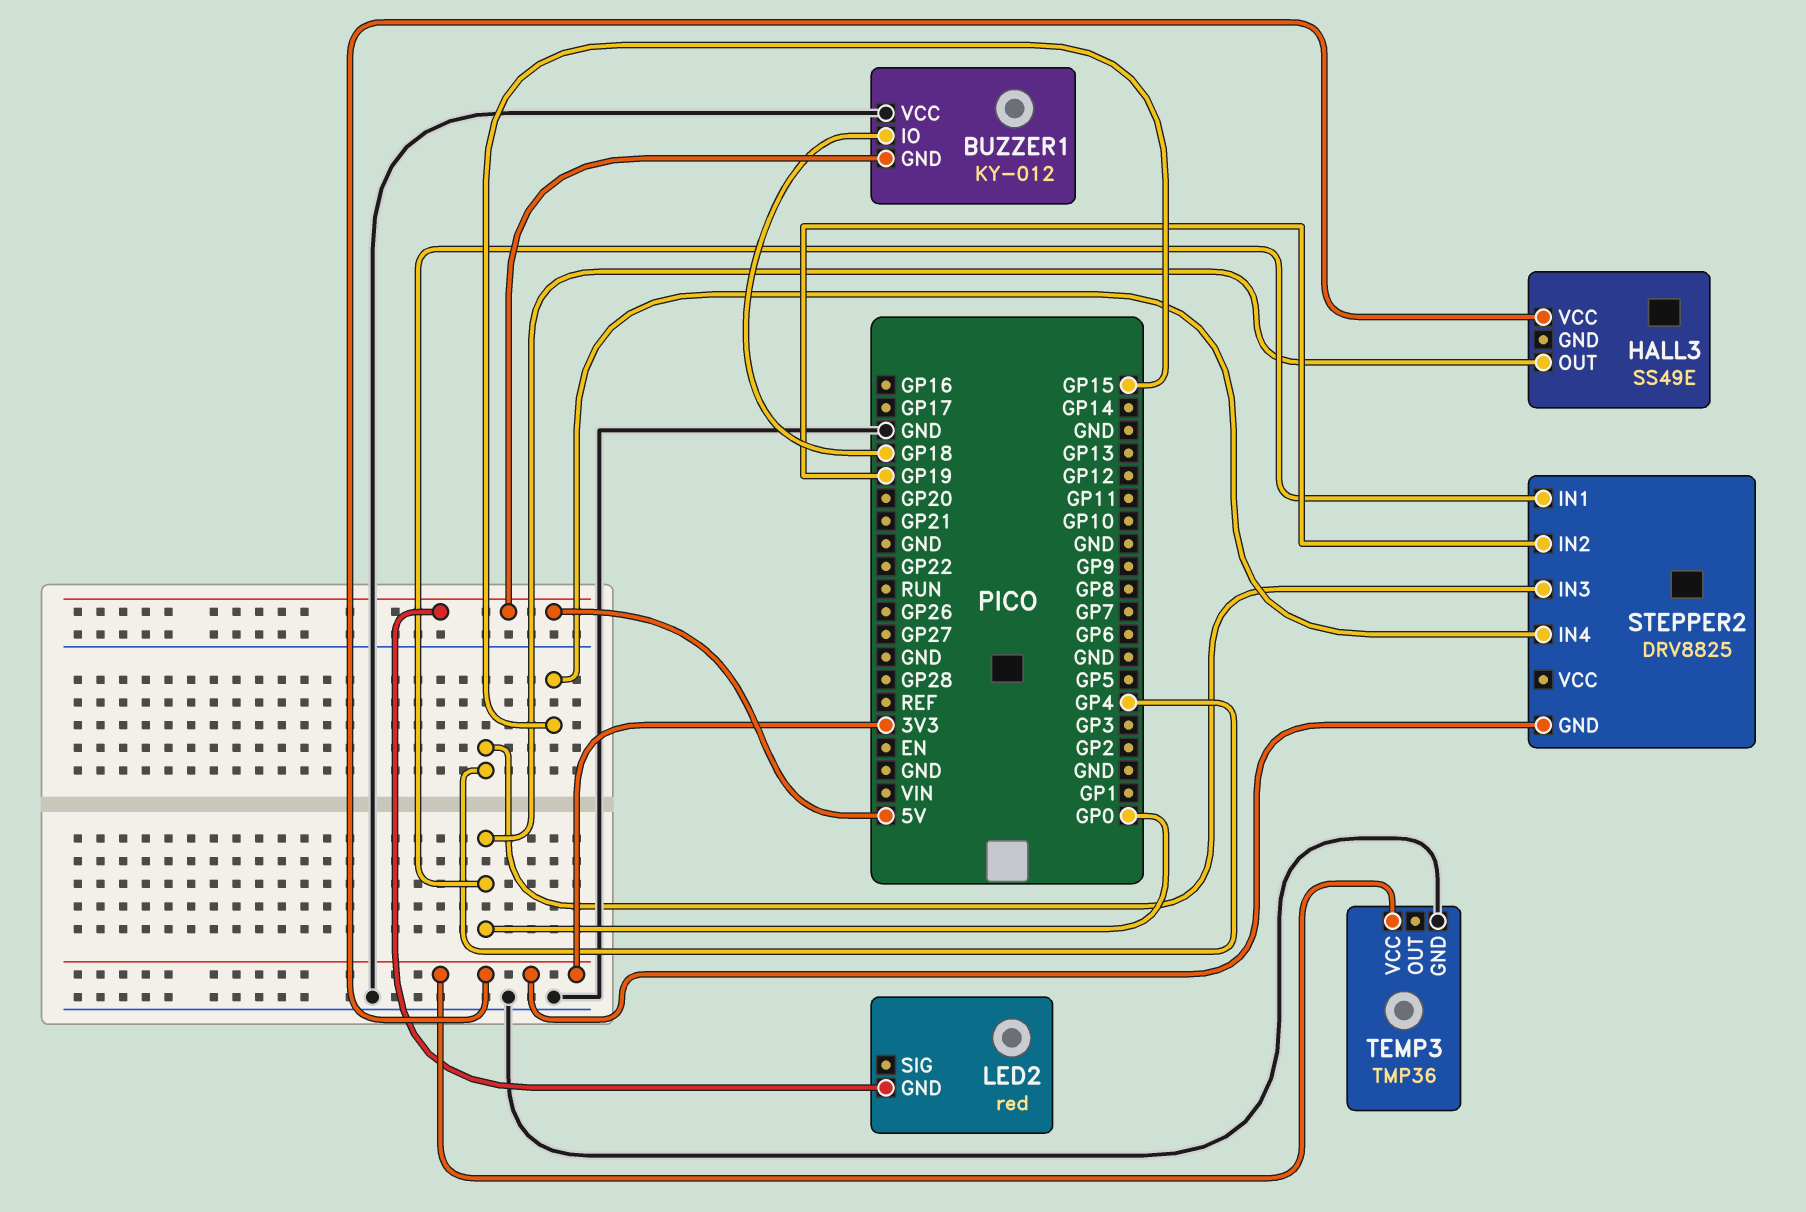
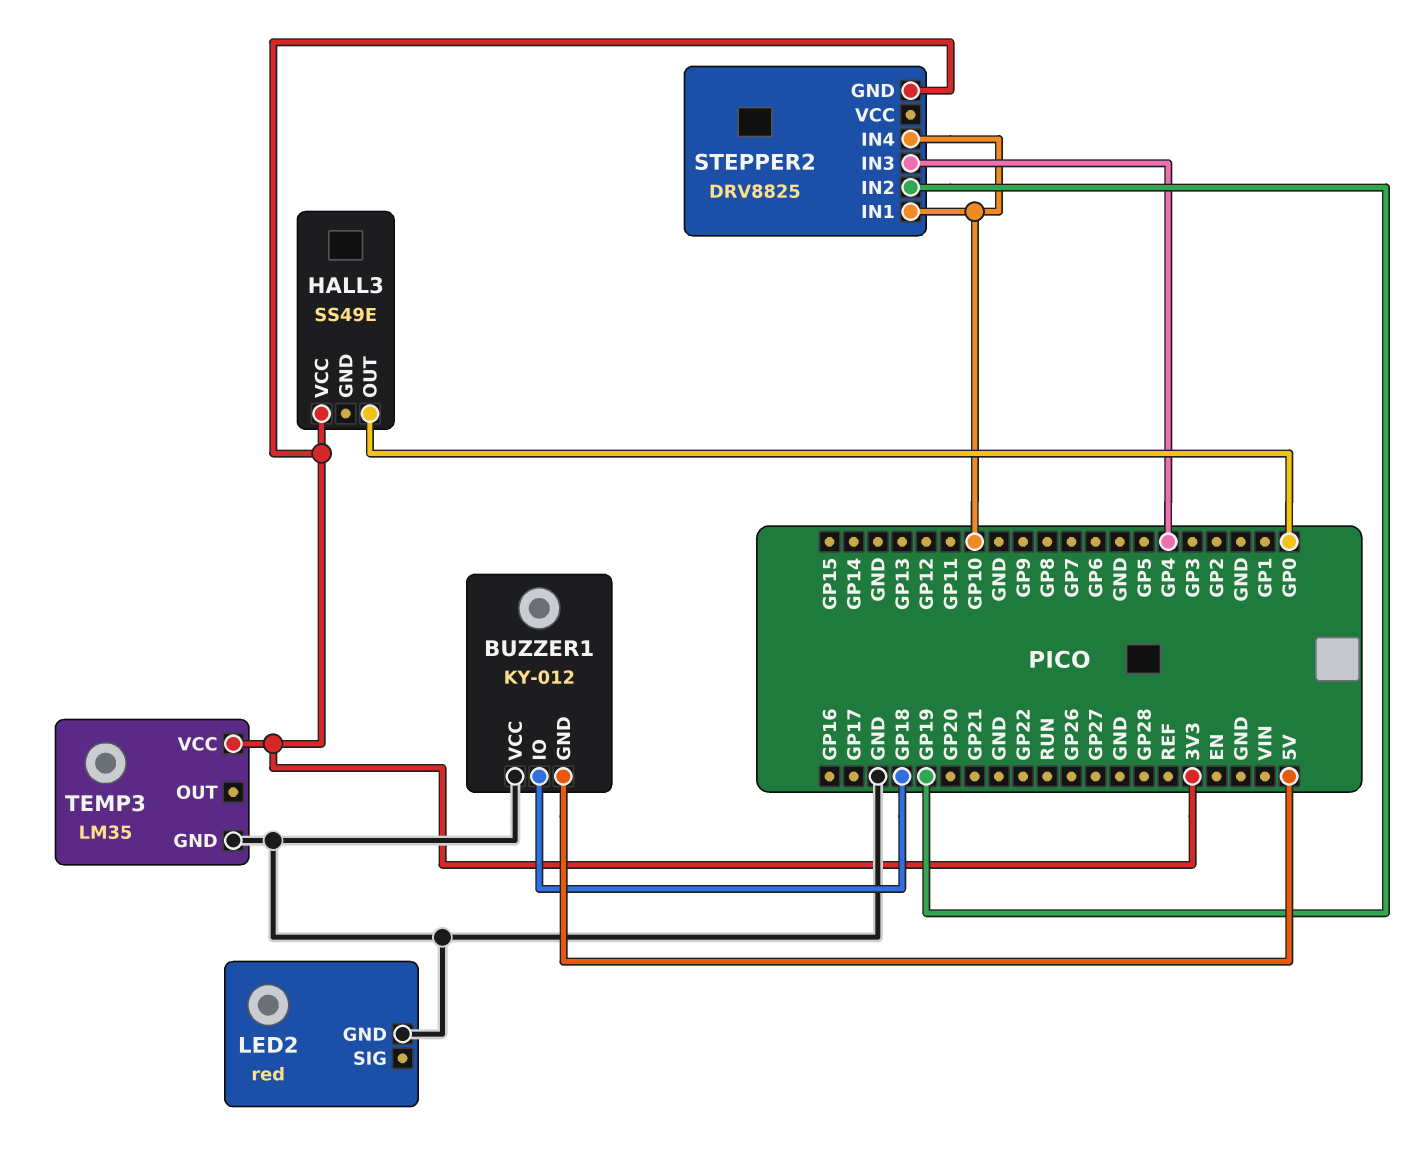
LED2 pin GND: 5V -> GND
STEPPER2 pin IN1: GP0 -> GP10
STEPPER2 pin IN4: GP15 -> GP10
TEMP3: TMP36 -> LM35

